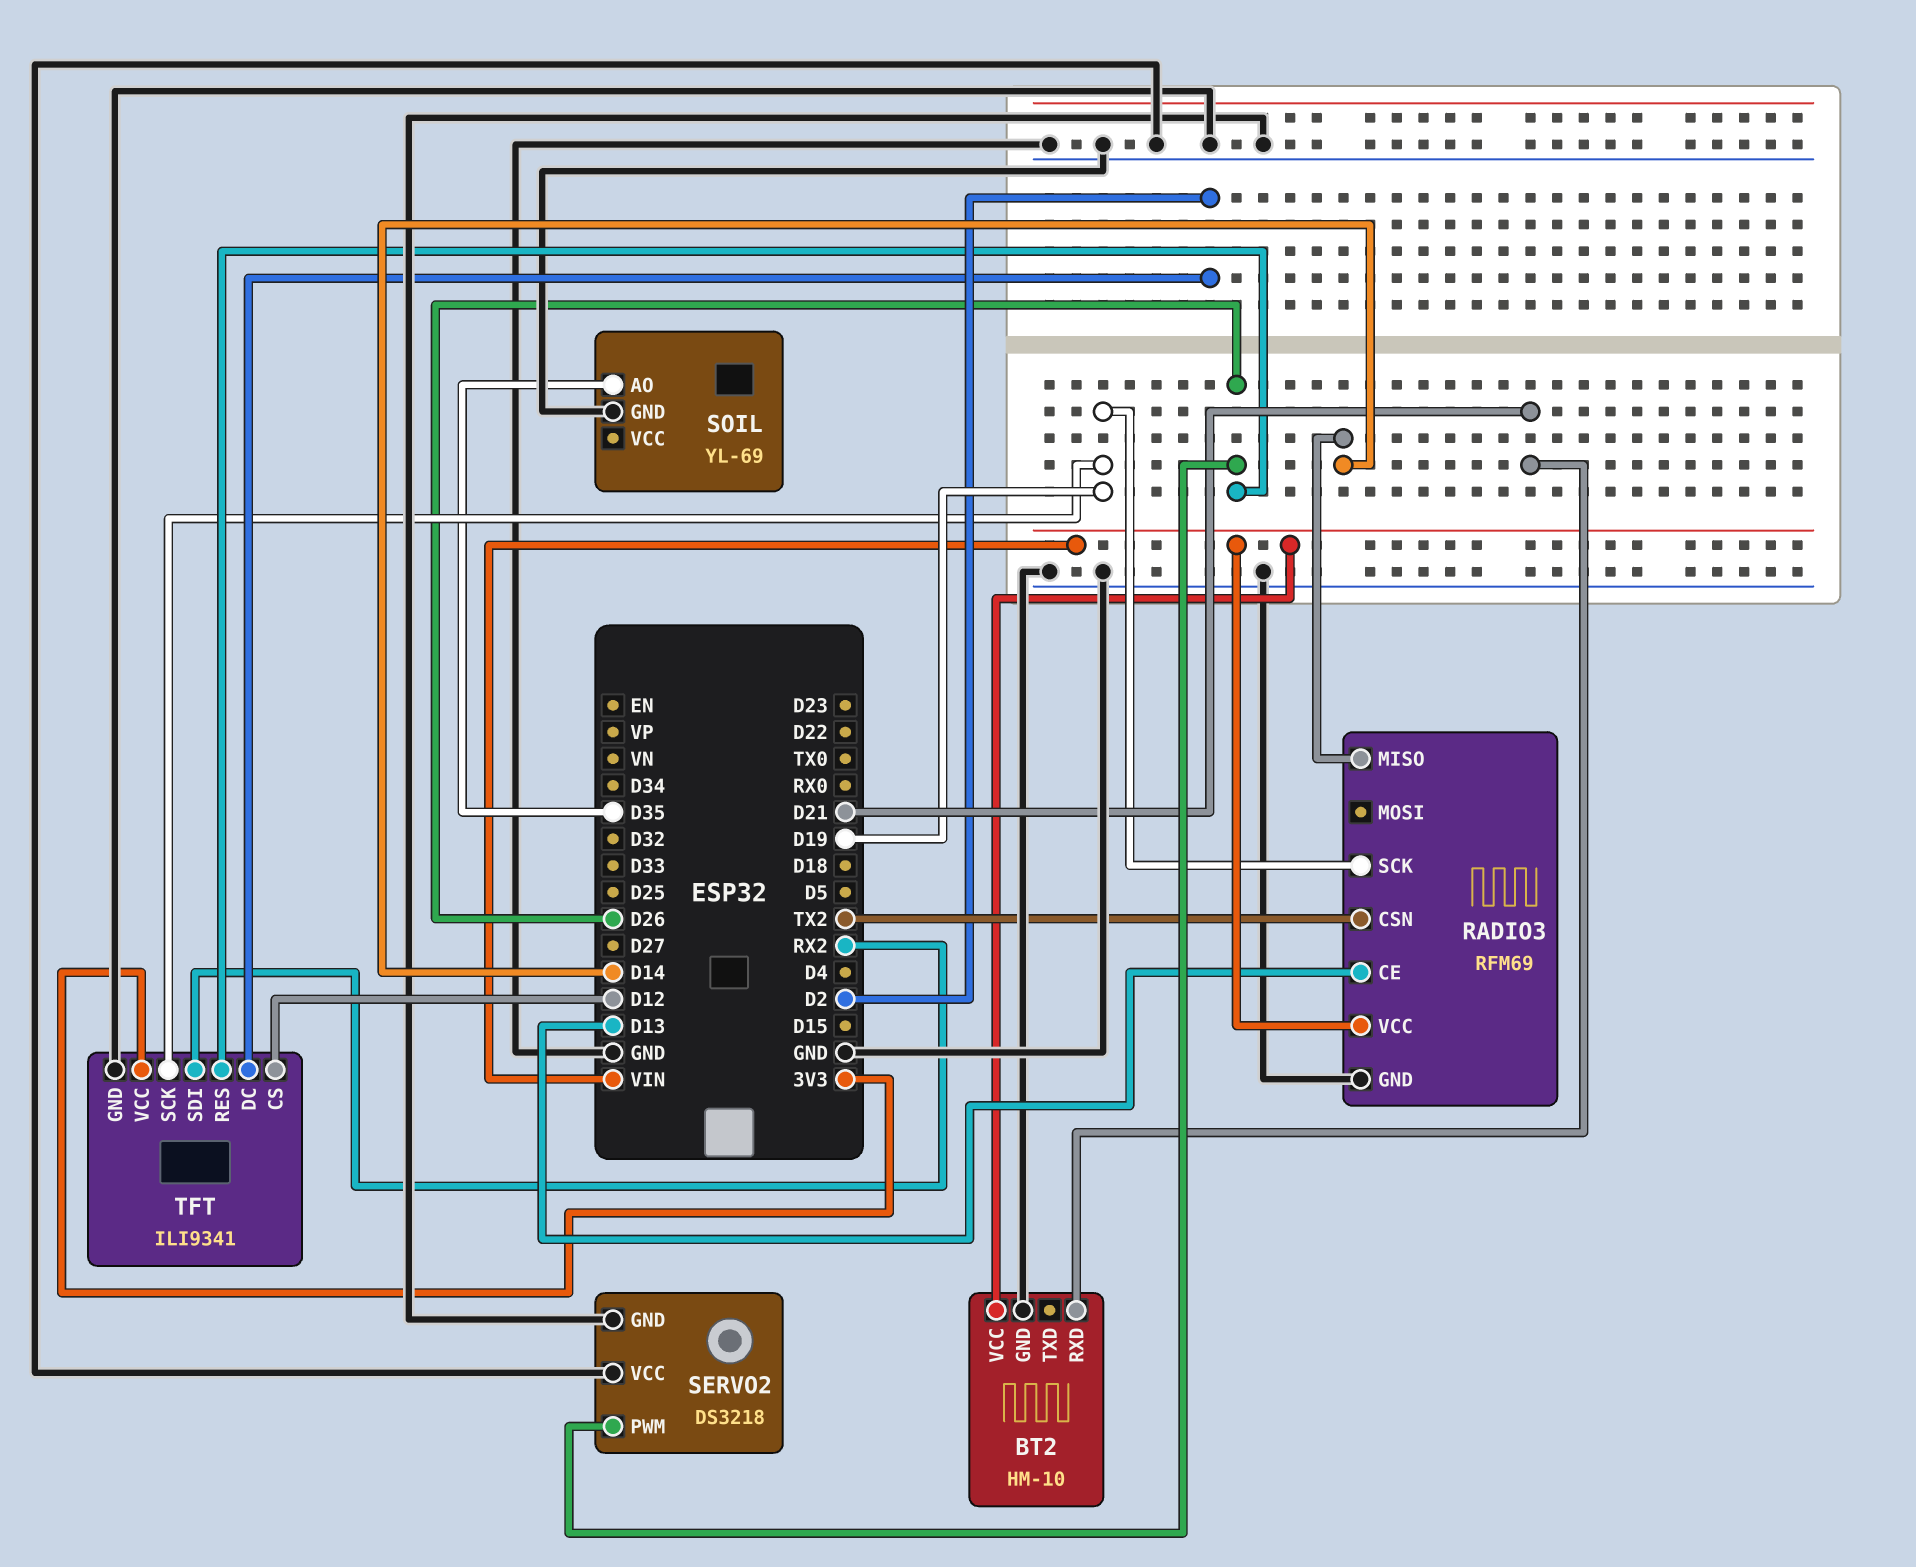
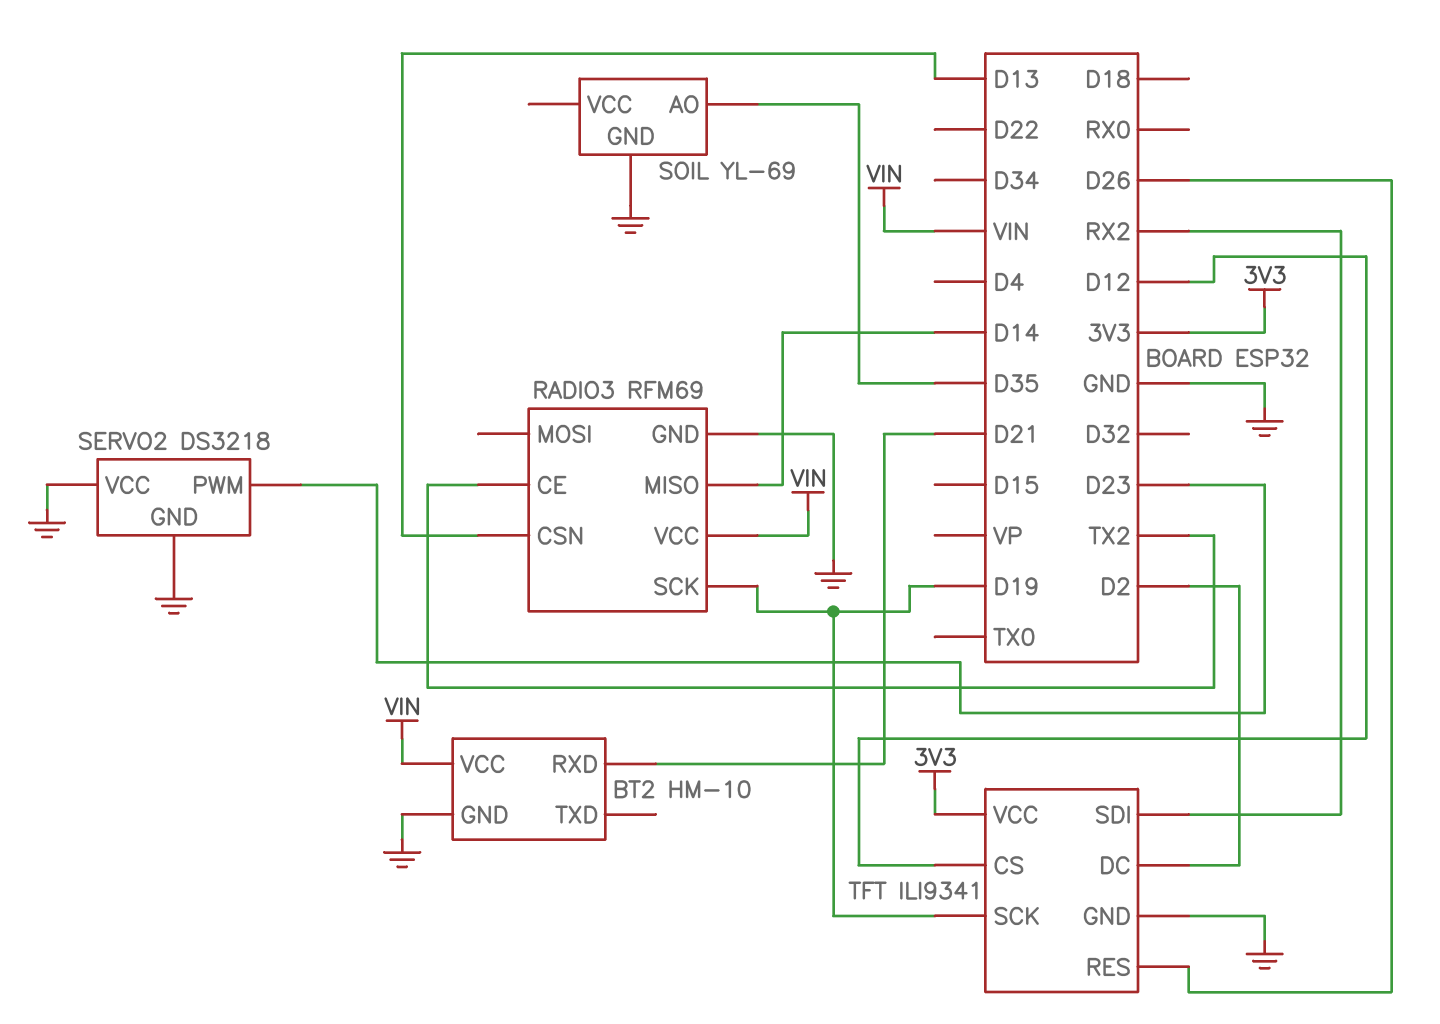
RADIO3 pin CE: D13 -> TX2
RADIO3 pin CSN: TX2 -> D13
SERVO2 pin PWM: D26 -> D23

